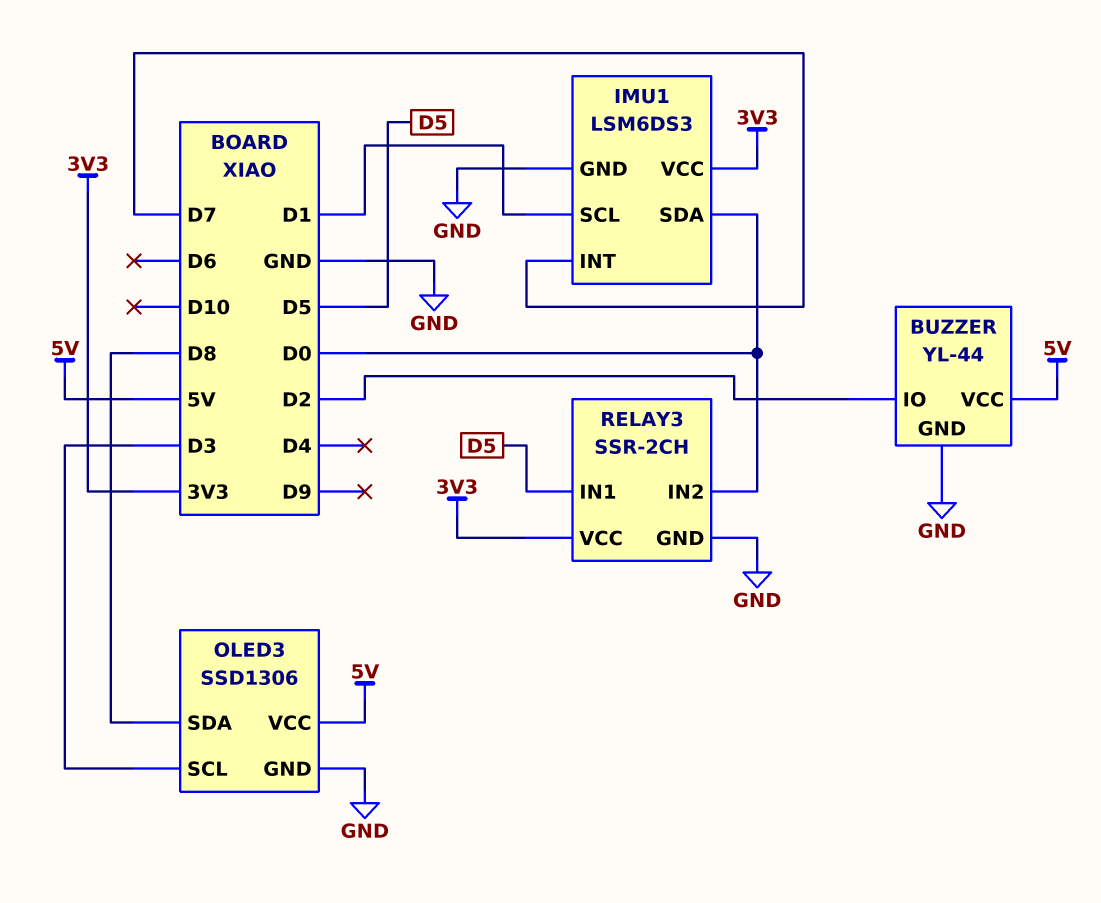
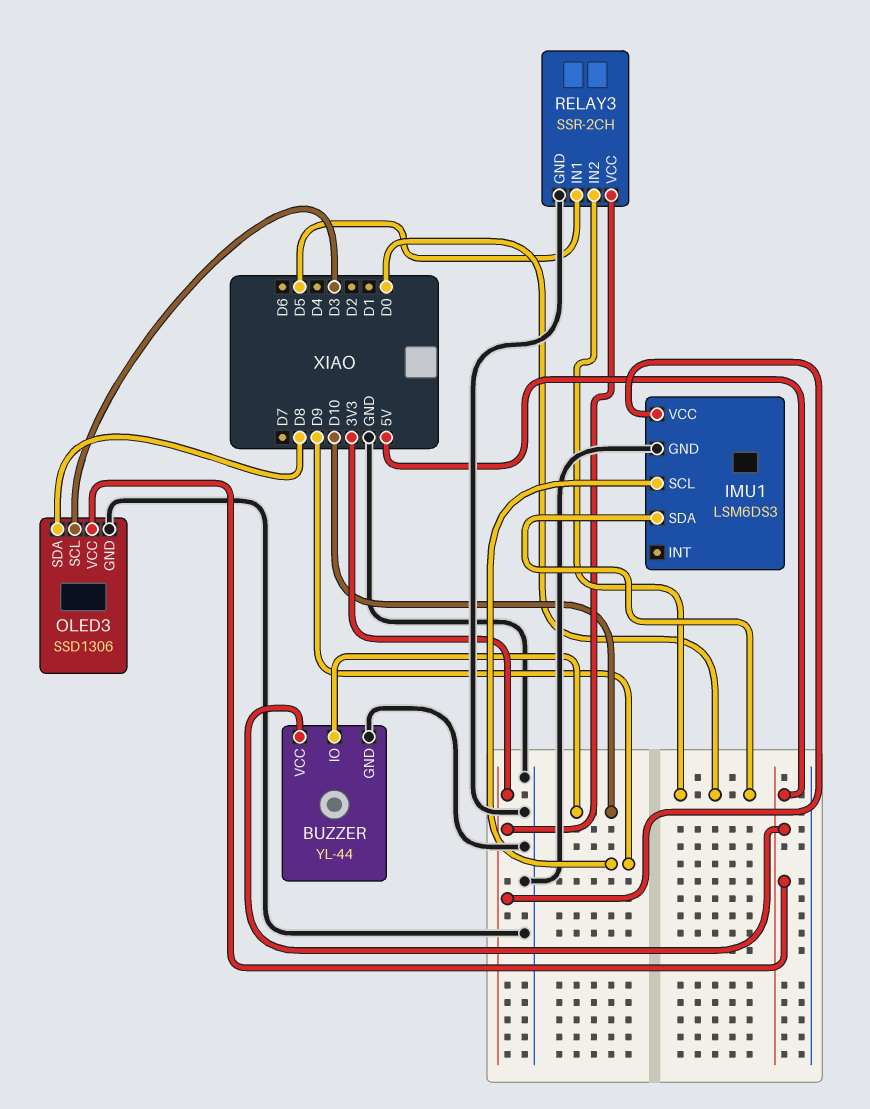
BUZZER pin IO: D2 -> D10
IMU1 pin INT: D7 -> none
IMU1 pin SCL: D1 -> D9

